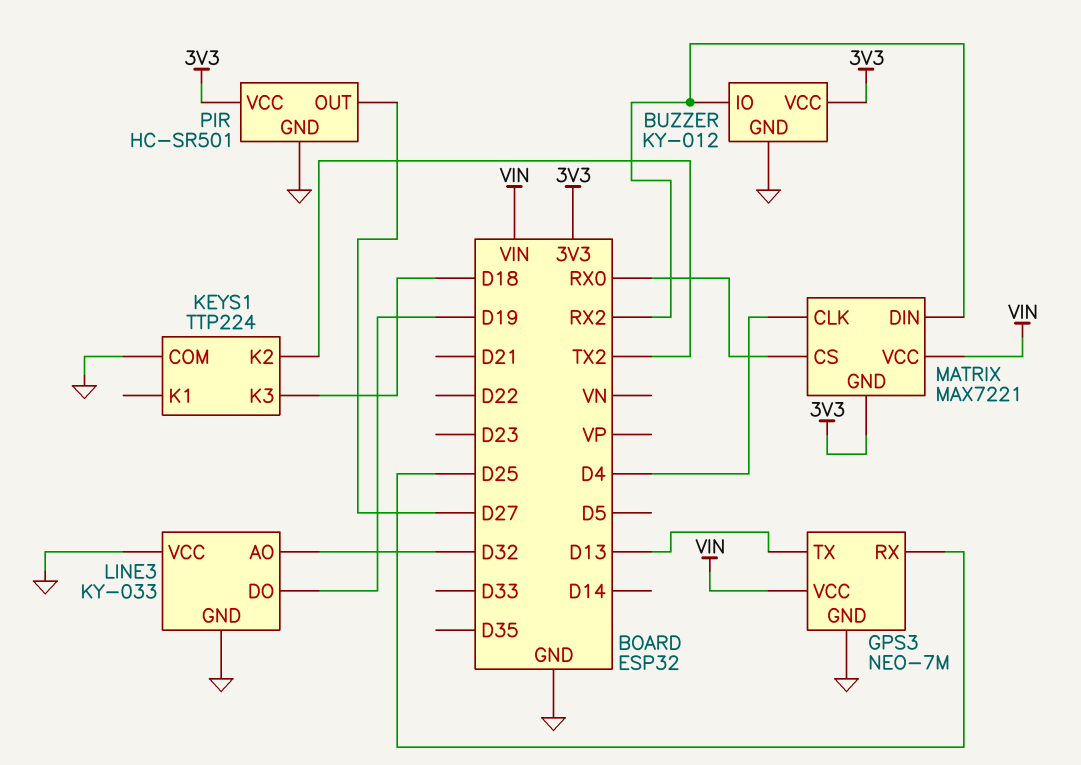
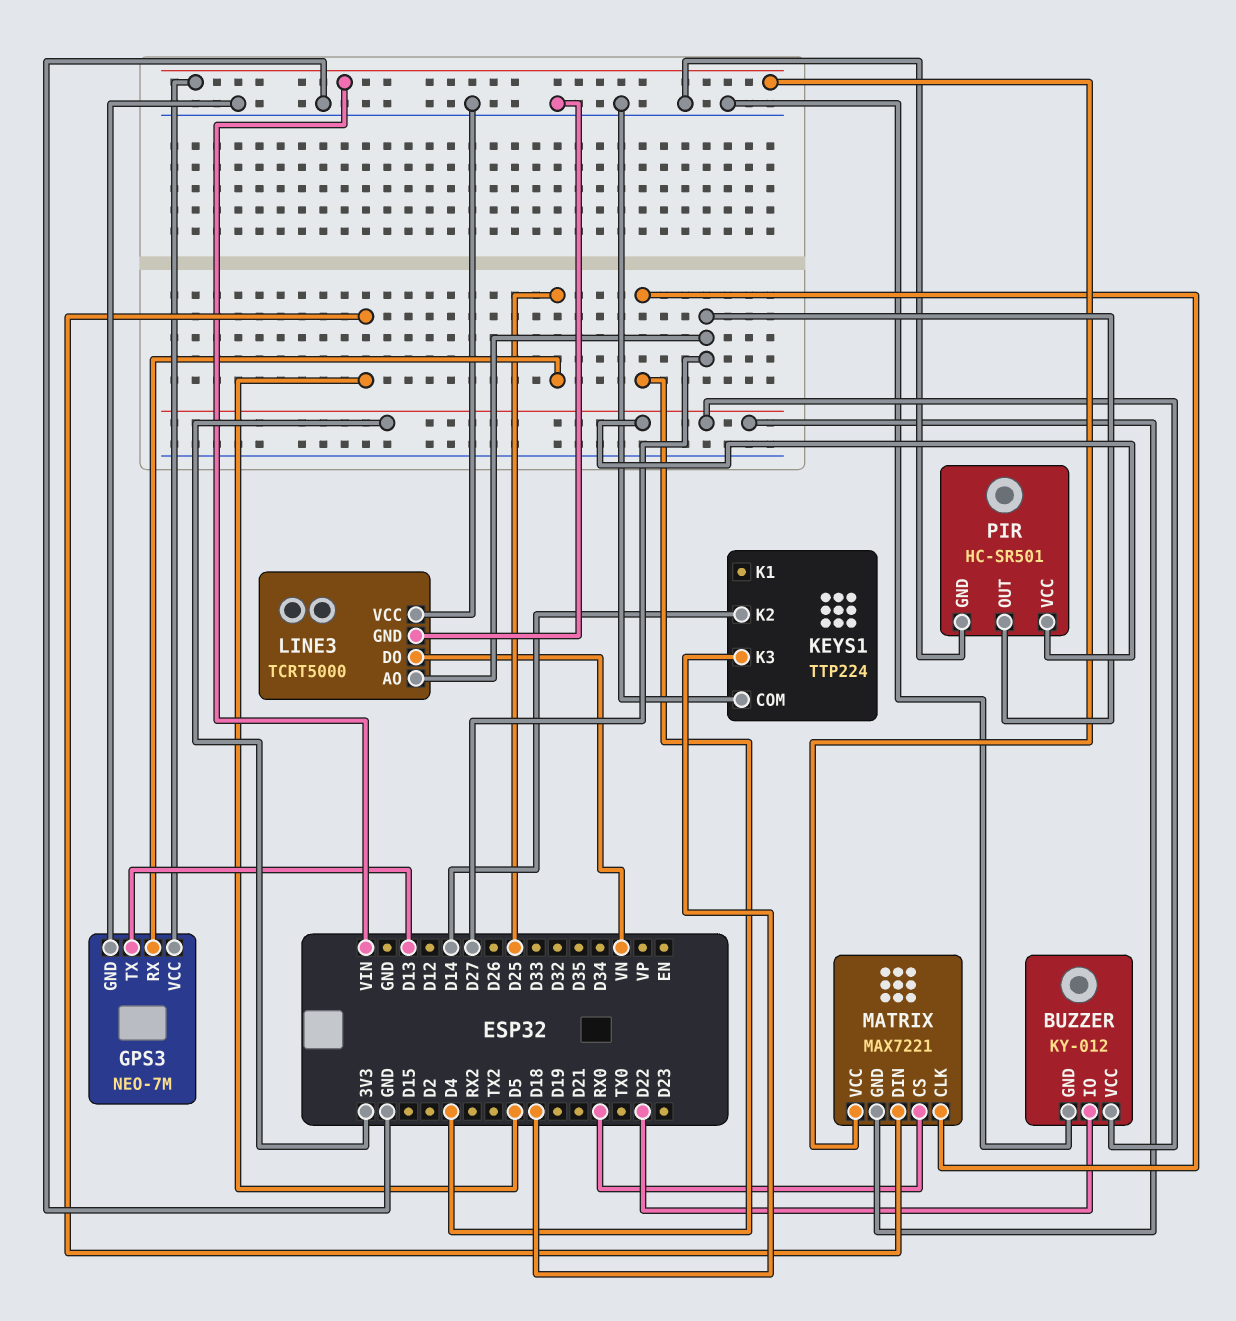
BUZZER pin IO: RX2 -> D22
KEYS1 pin K2: TX2 -> D14
LINE3: KY-033 -> TCRT5000
LINE3 pin AO: D32 -> D27
LINE3 pin DO: D19 -> VN
MATRIX pin DIN: RX2 -> D5

